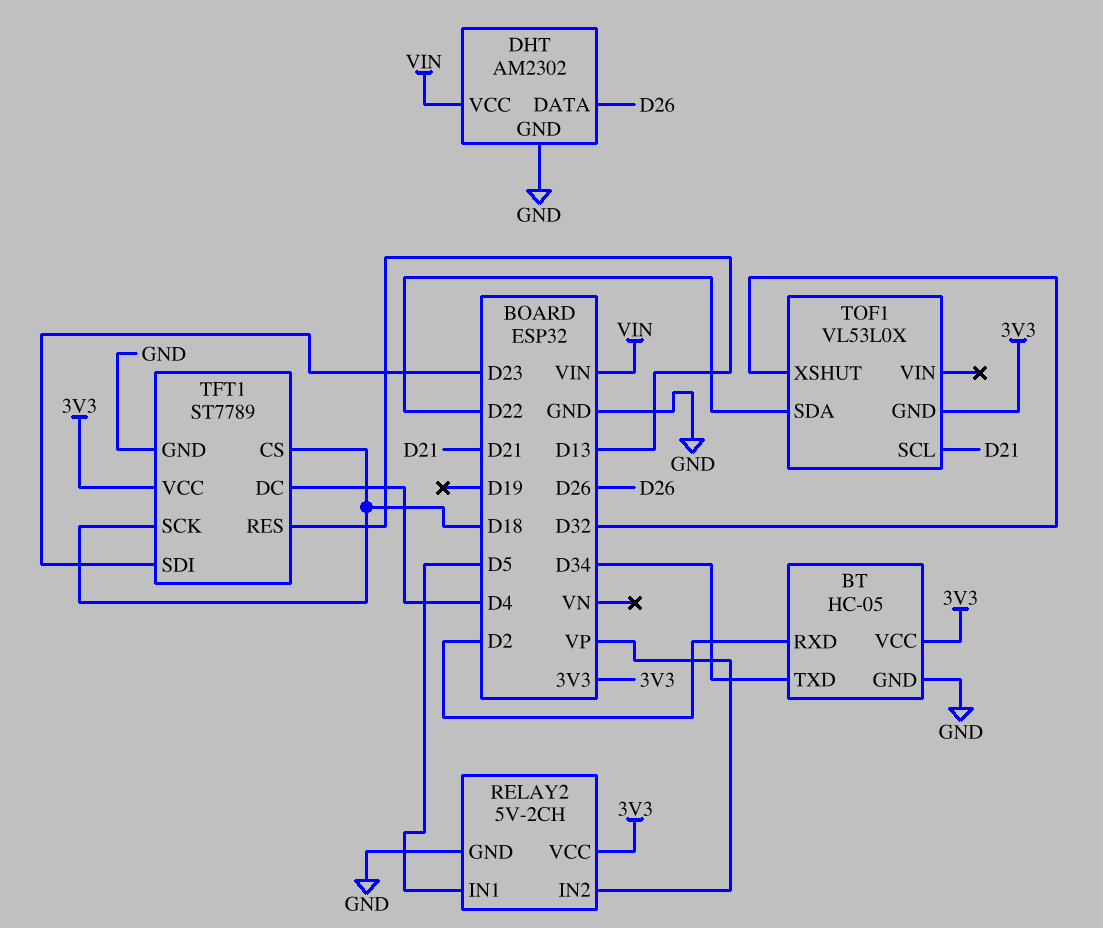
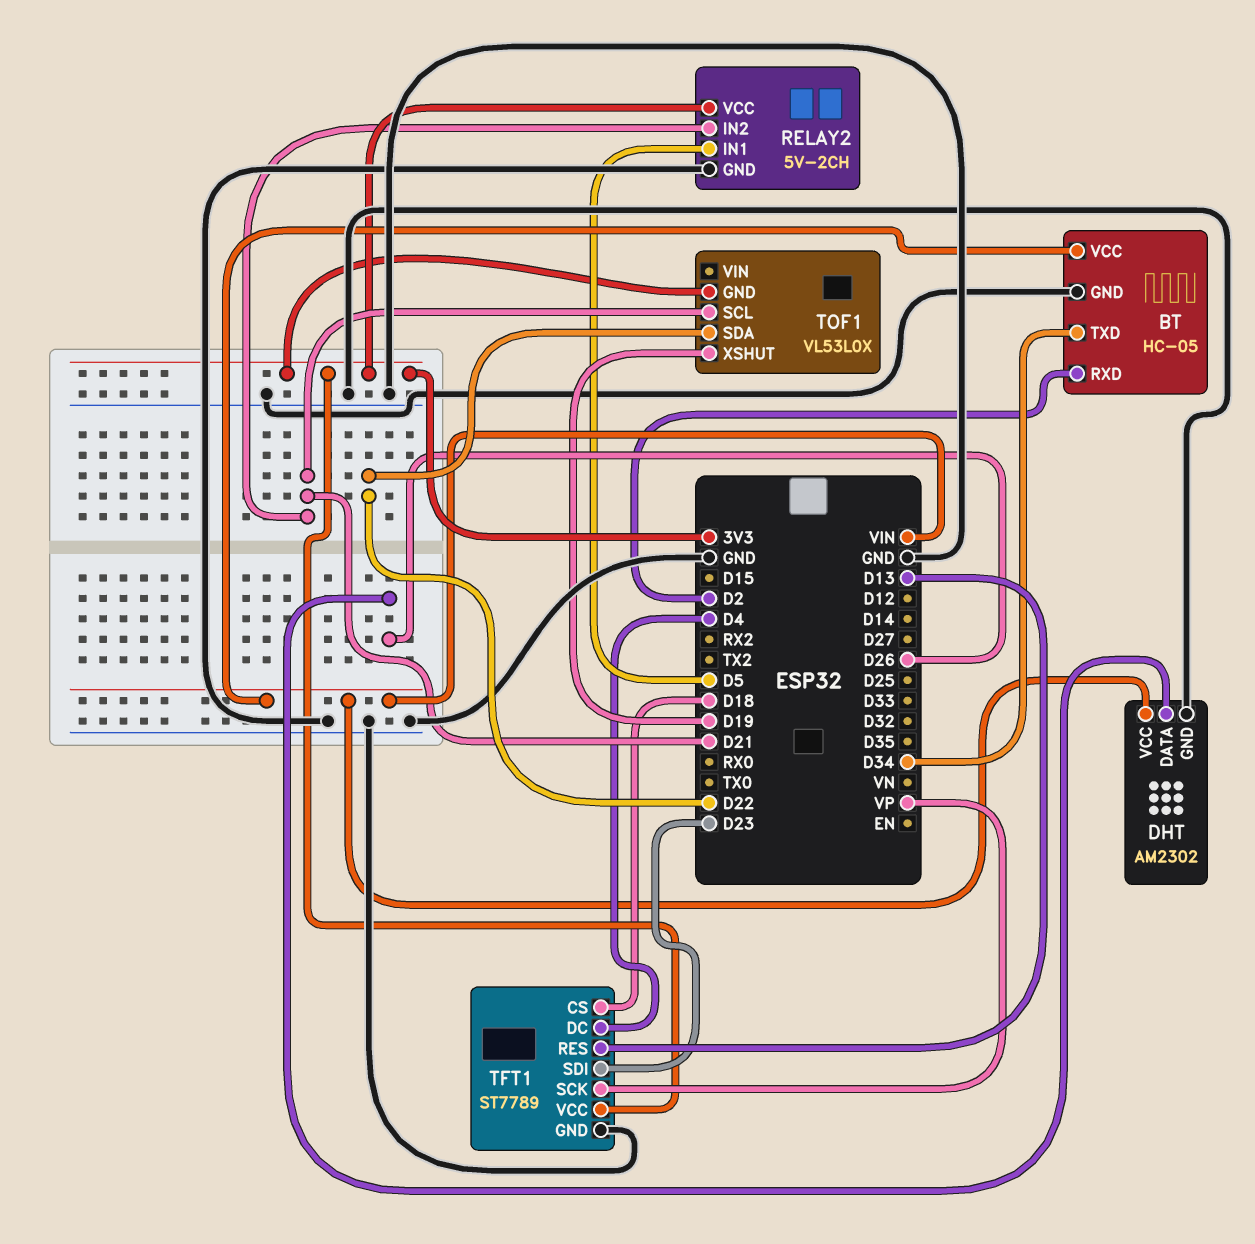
BT pin VCC: 3V3 -> VIN
RELAY2 pin IN2: VP -> D21
TFT1 pin SCK: D18 -> VP
TOF1 pin XSHUT: D32 -> D19

